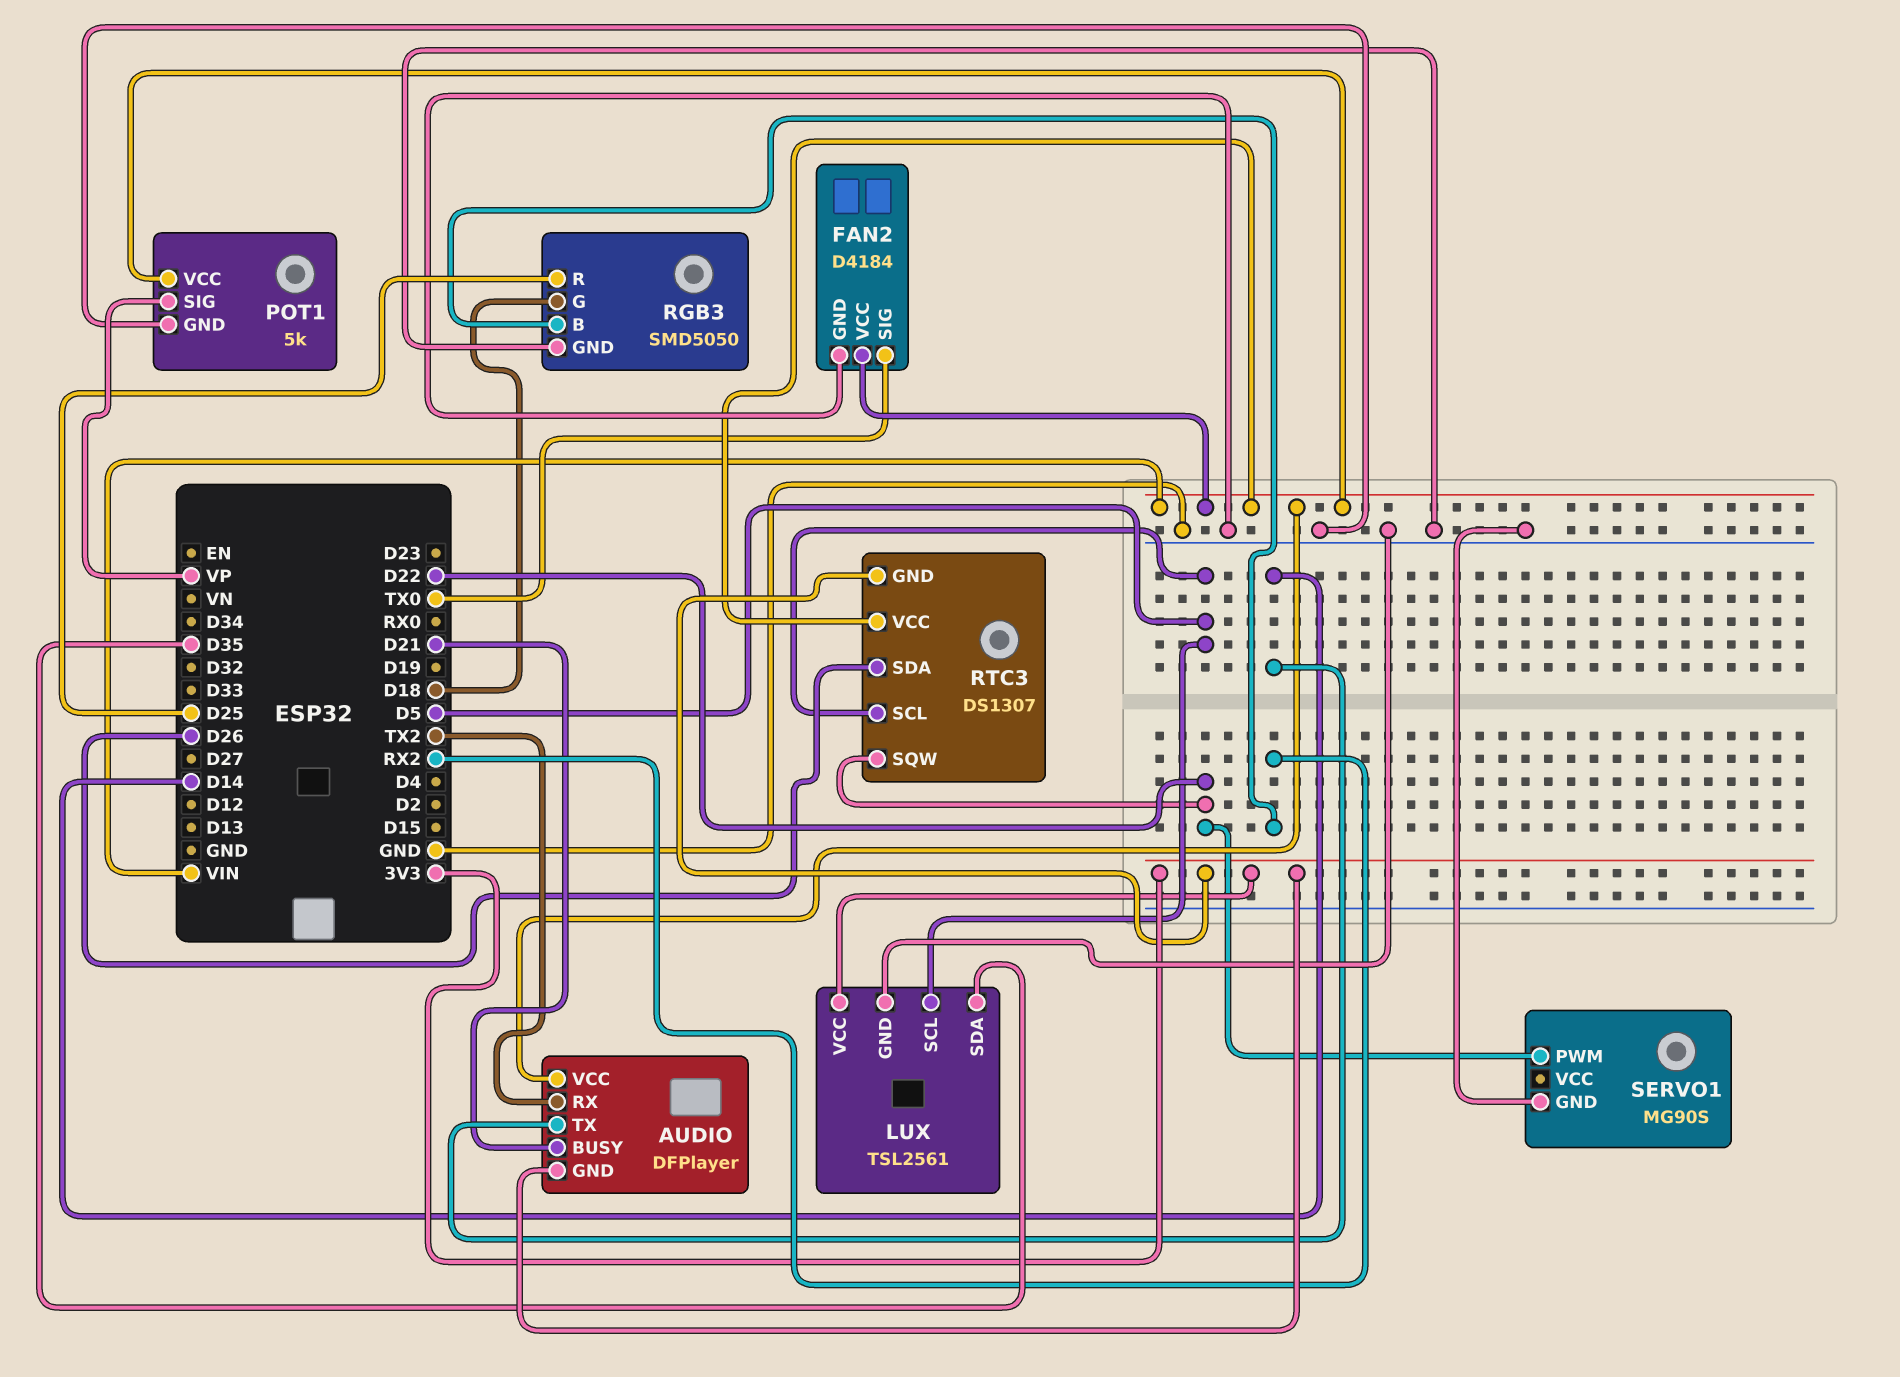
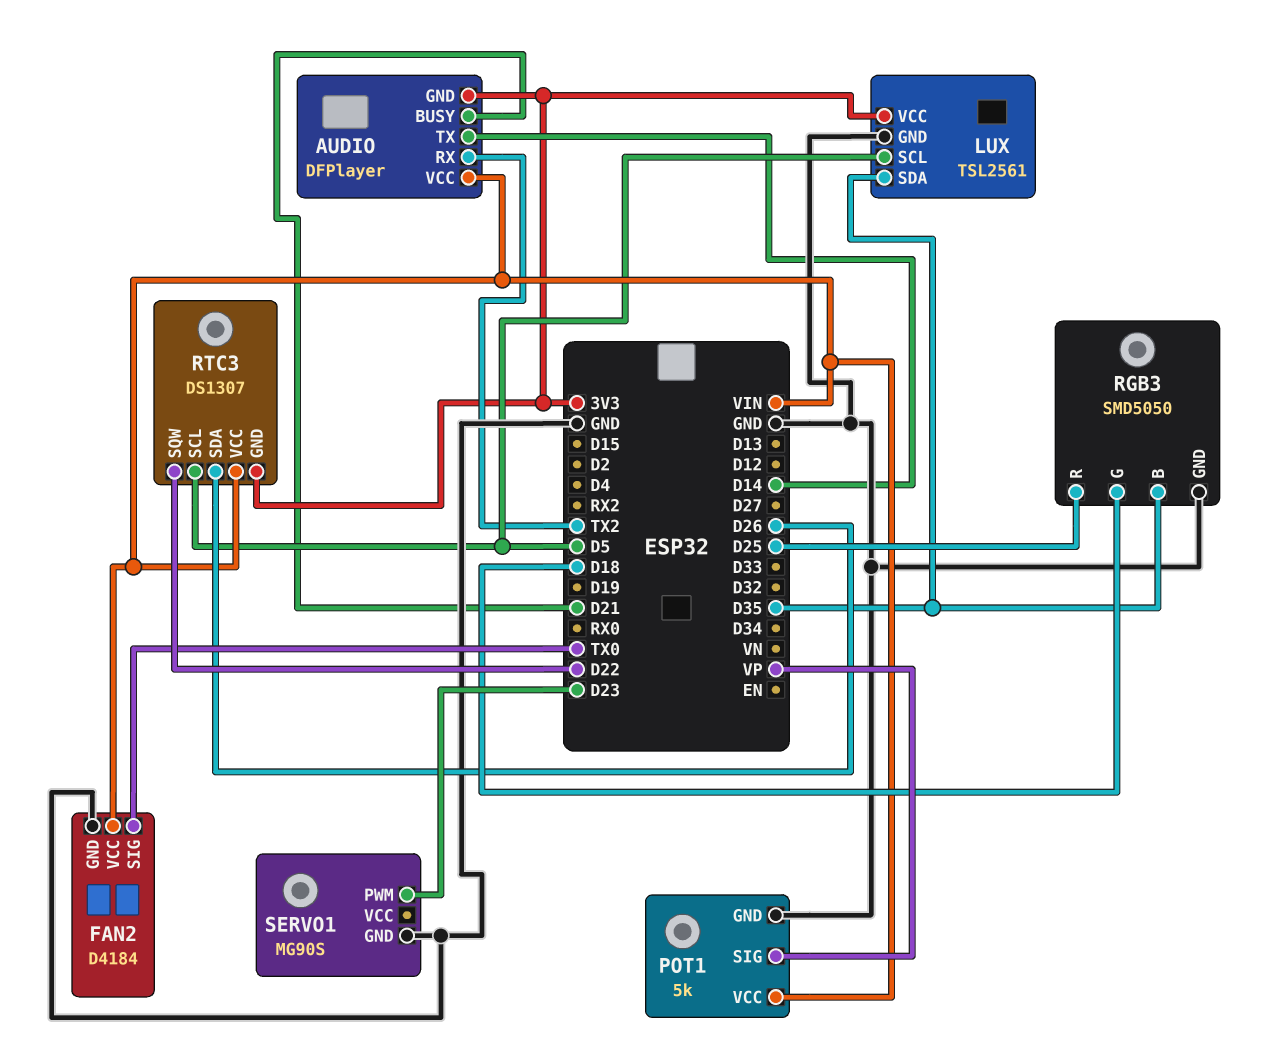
RGB3 pin B: RX2 -> D35
SERVO1 pin PWM: D22 -> D23

